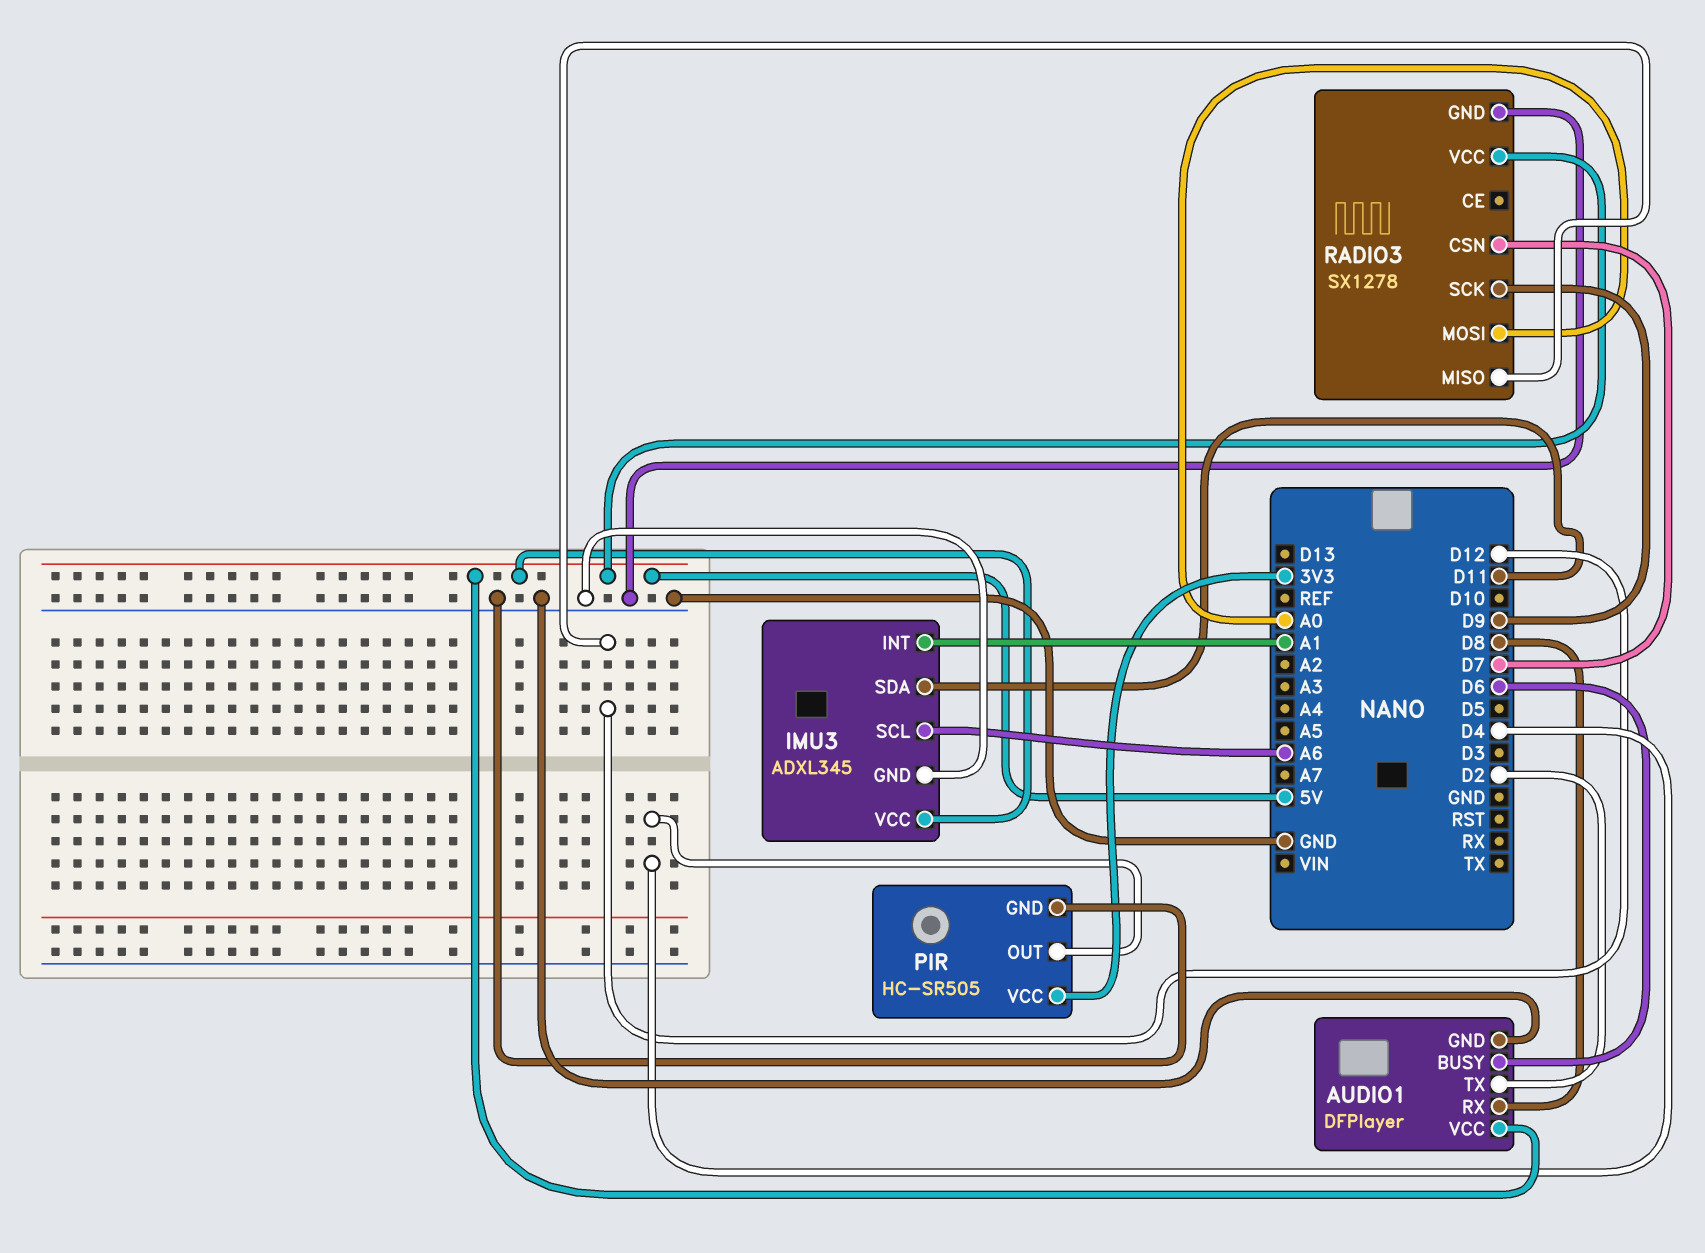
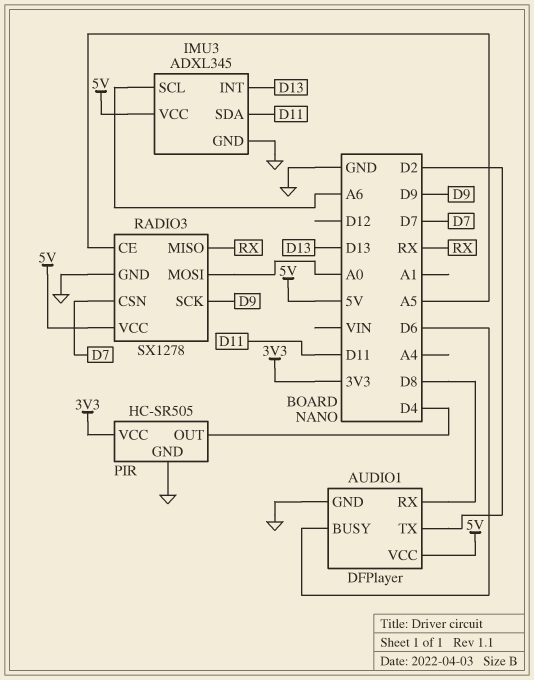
IMU3 pin INT: A1 -> D13
RADIO3 pin CE: none -> A5
RADIO3 pin MISO: D12 -> RX

